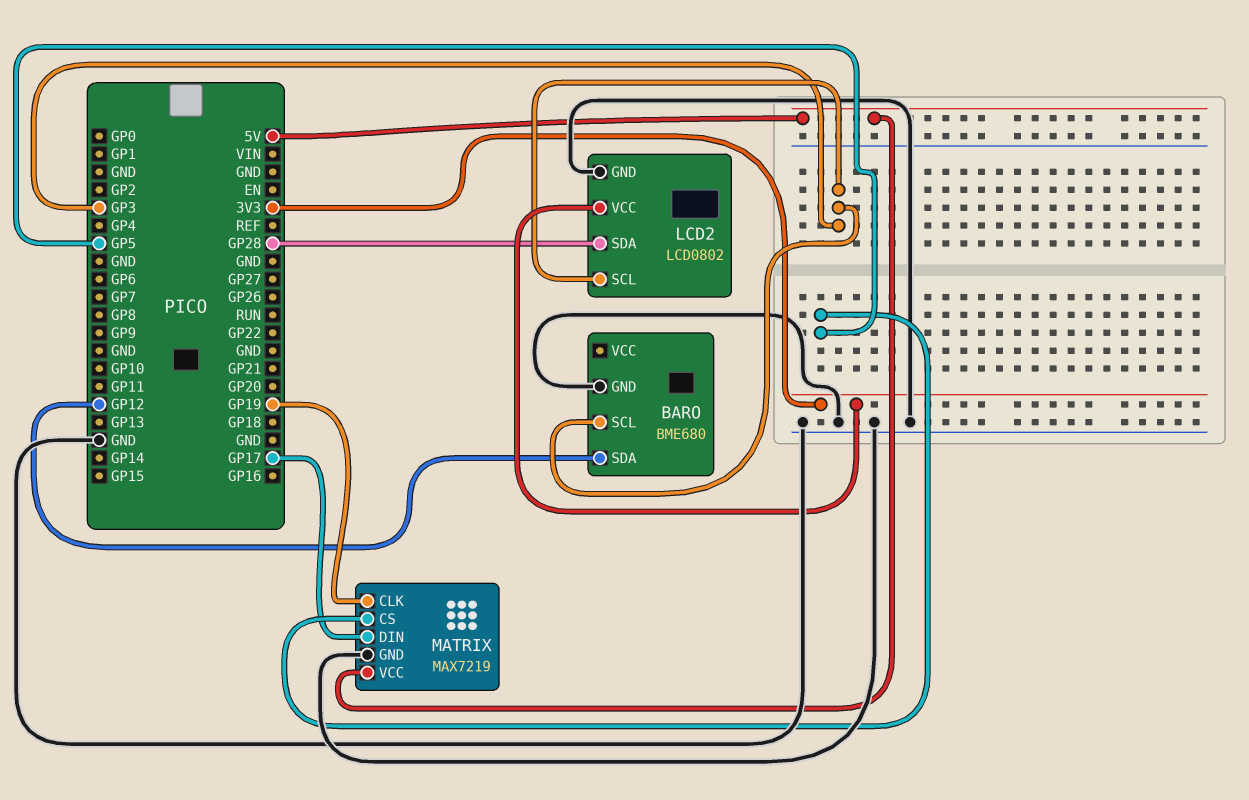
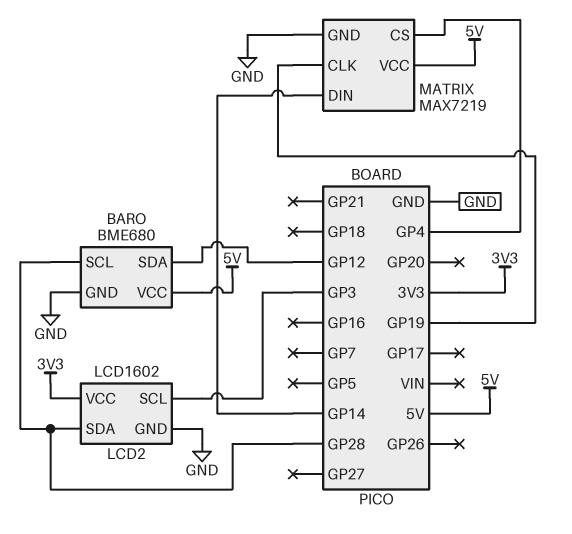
BARO pin SCL: GP3 -> GP28
BARO pin VCC: none -> 5V
LCD2: LCD0802 -> LCD1602
MATRIX pin CS: GP5 -> GP4
MATRIX pin DIN: GP17 -> GP14

